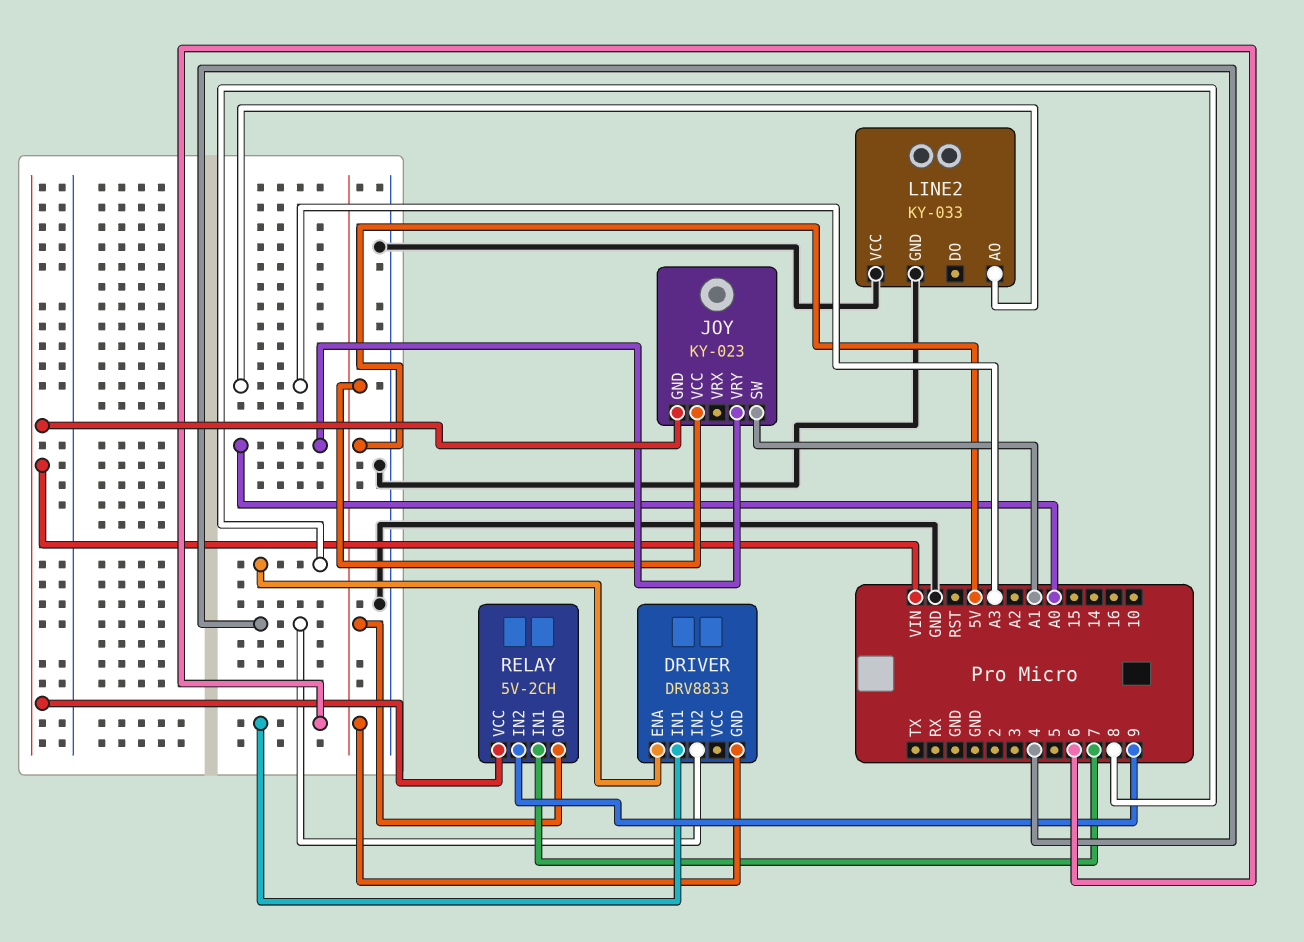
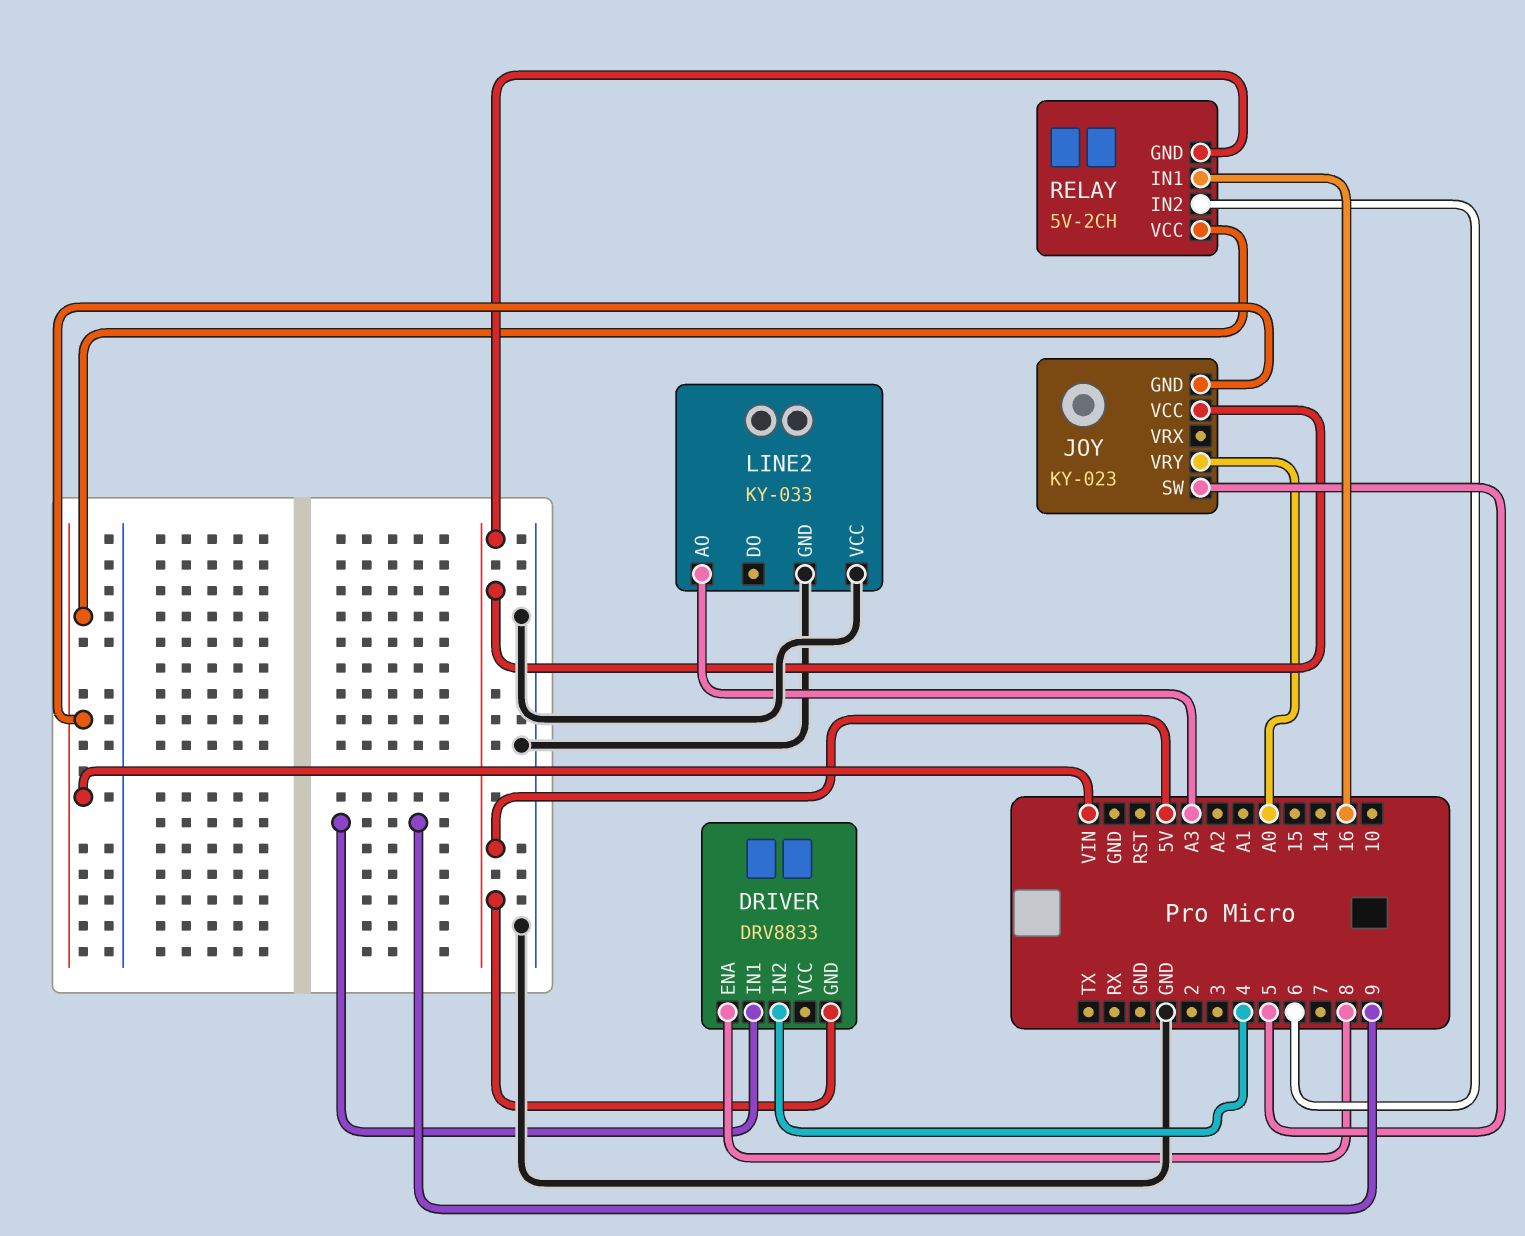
DRIVER pin IN1: 6 -> 9
JOY pin SW: A1 -> 5
RELAY pin IN1: 7 -> 16
RELAY pin IN2: 9 -> 6

